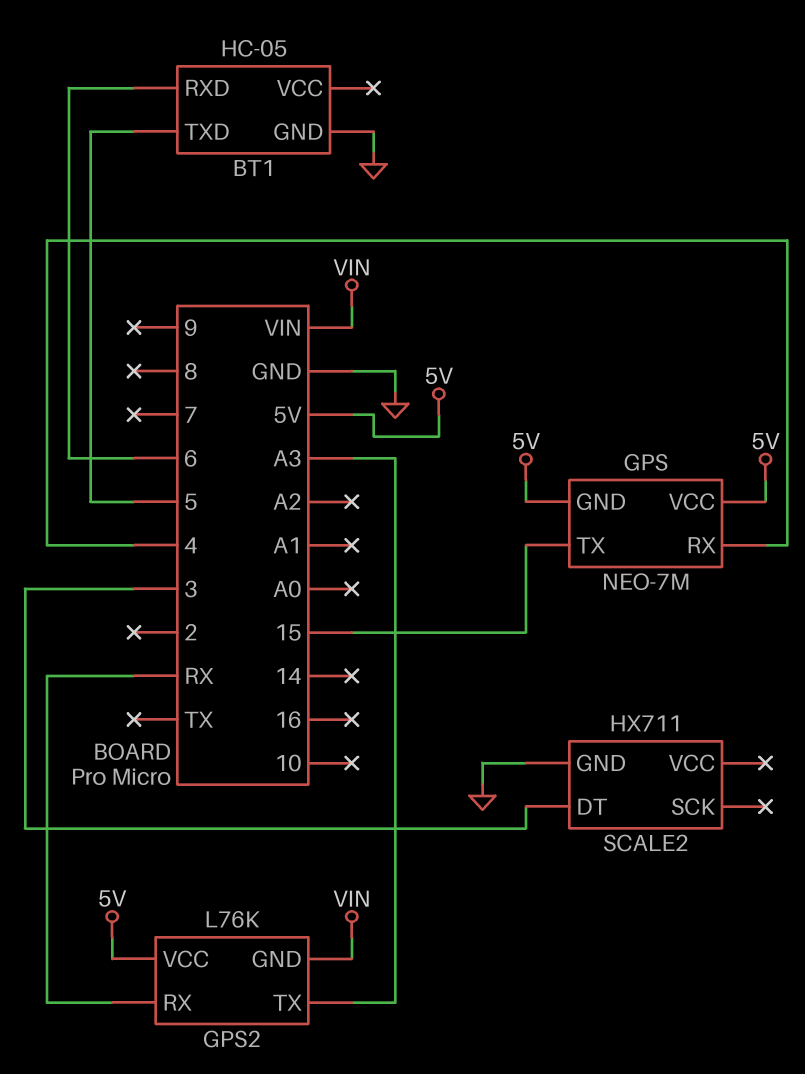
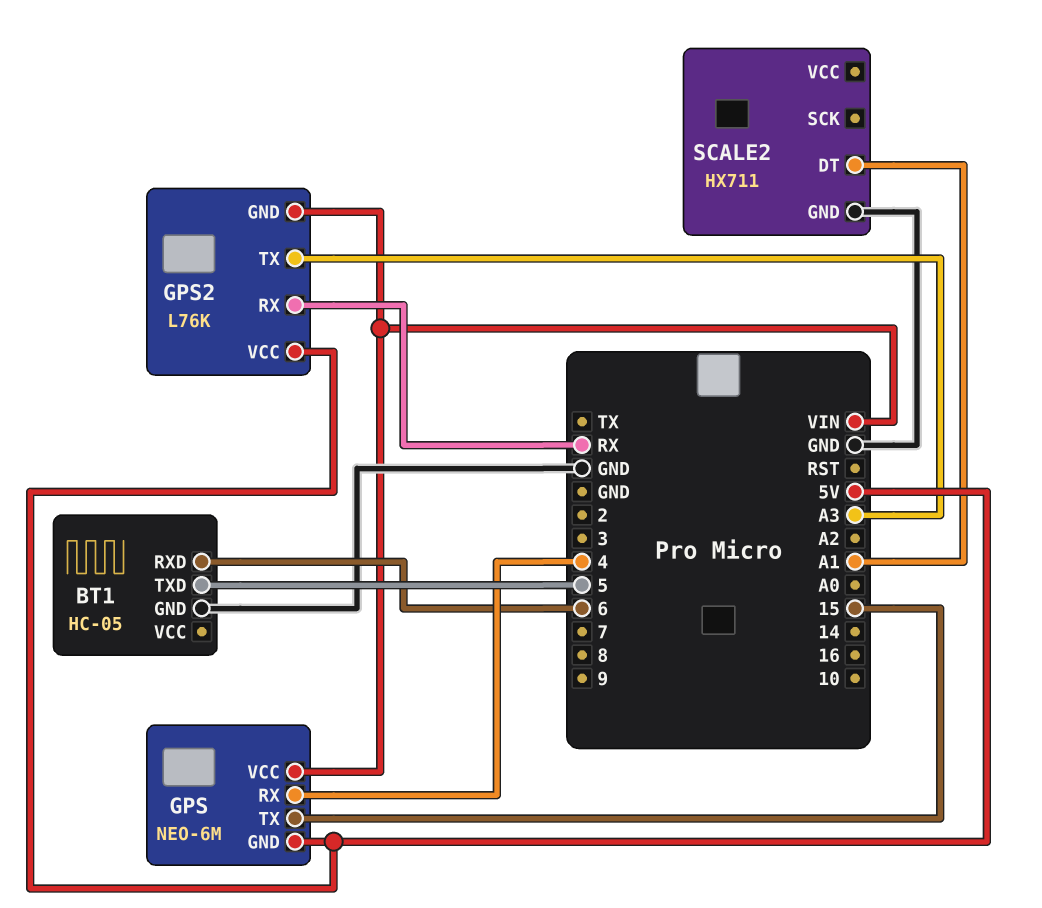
GPS: NEO-7M -> NEO-6M
GPS pin VCC: 5V -> VIN
SCALE2 pin DT: 3 -> A1

